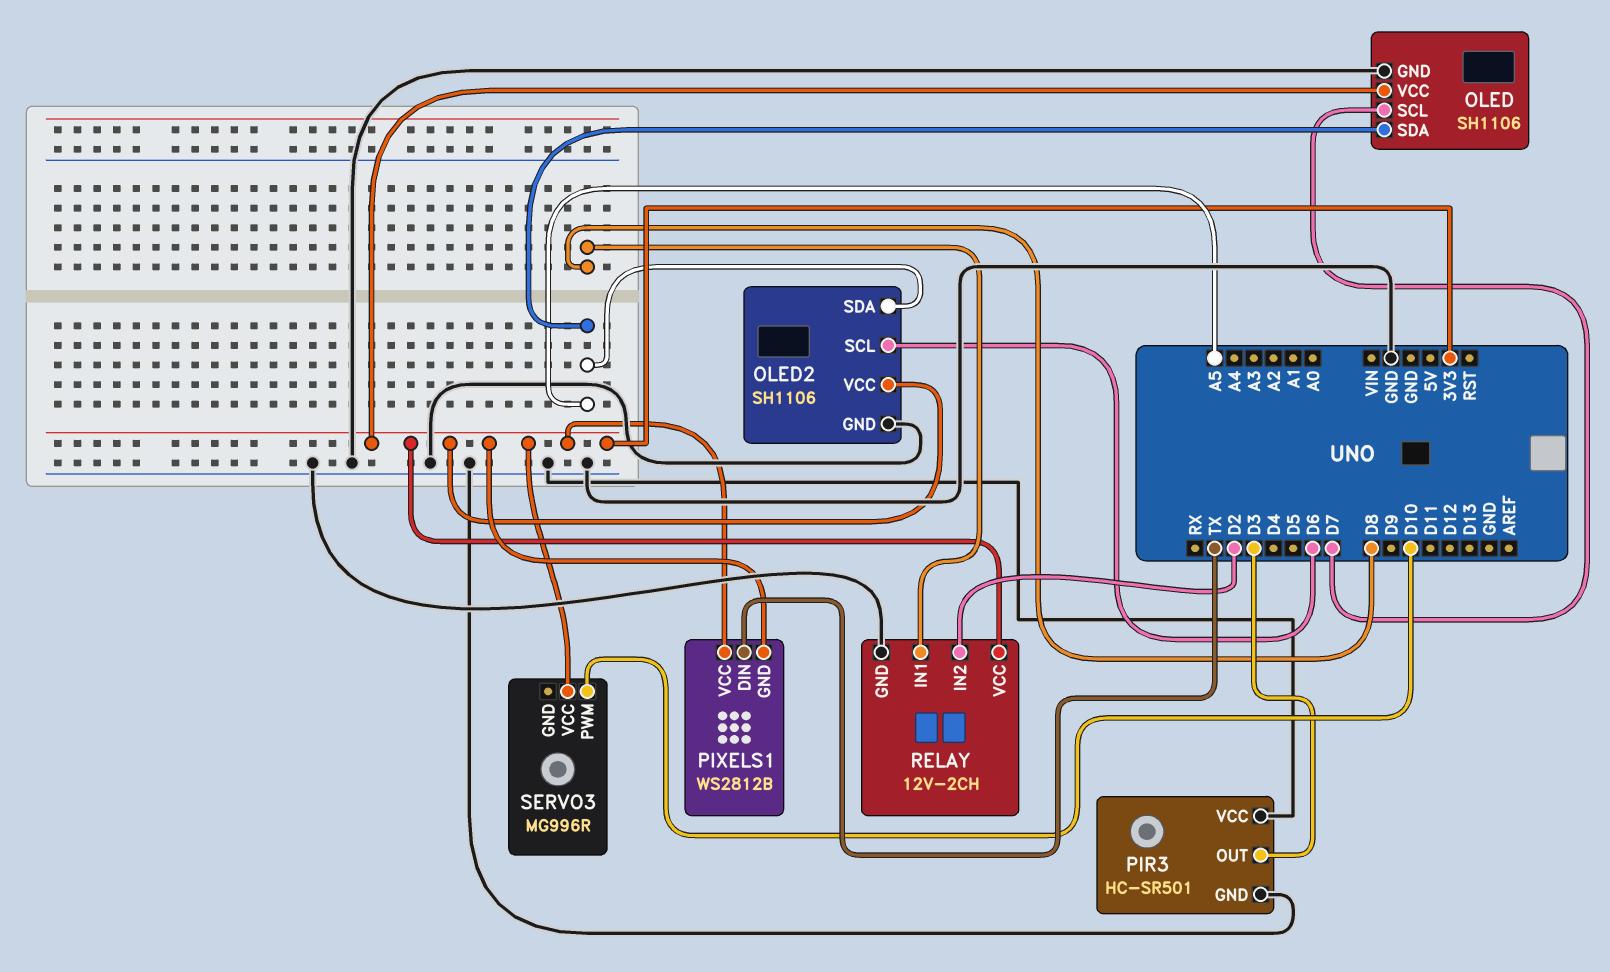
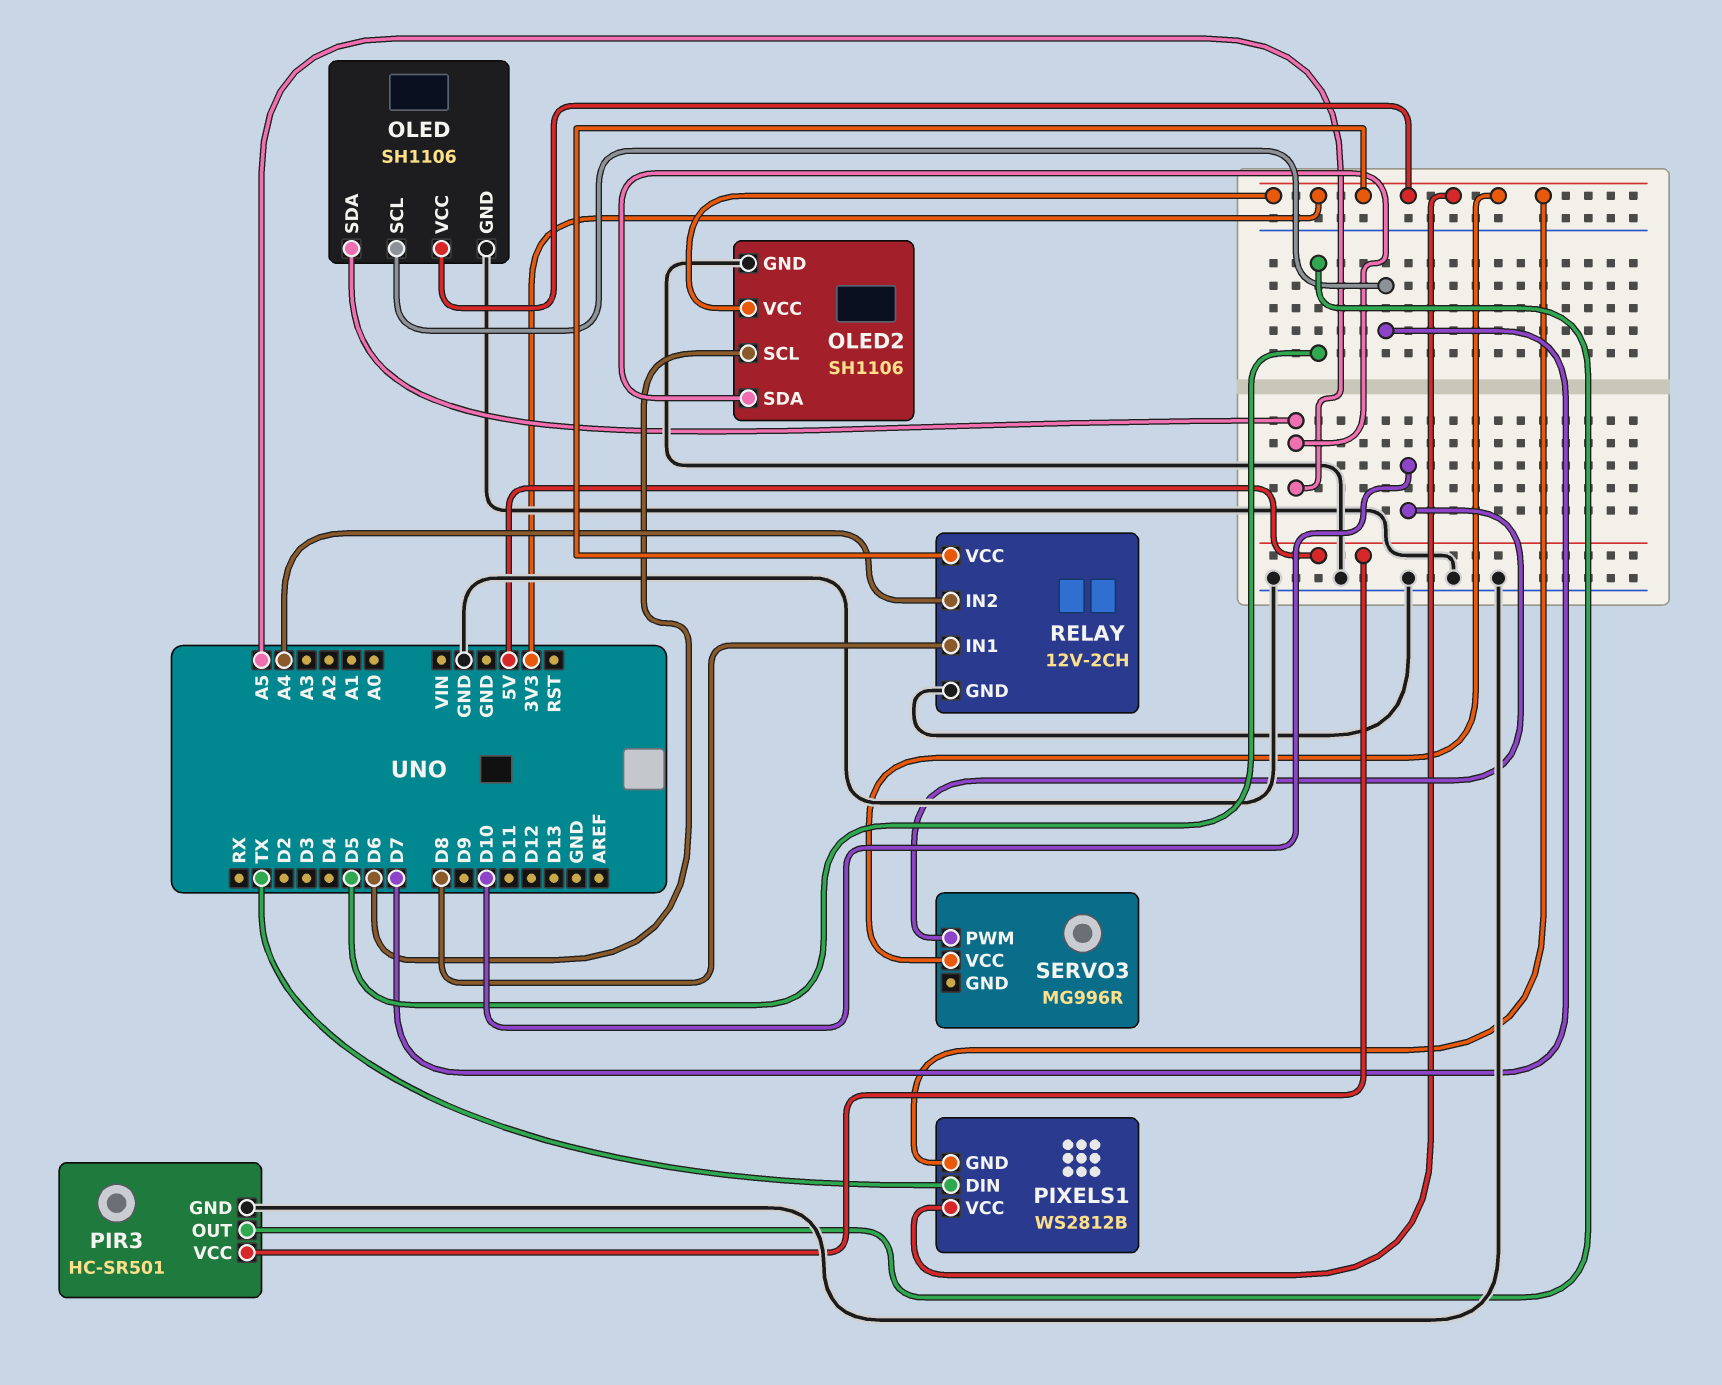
PIR3 pin OUT: D3 -> D5
PIR3 pin VCC: GND -> 5V
RELAY pin IN2: D2 -> A4

